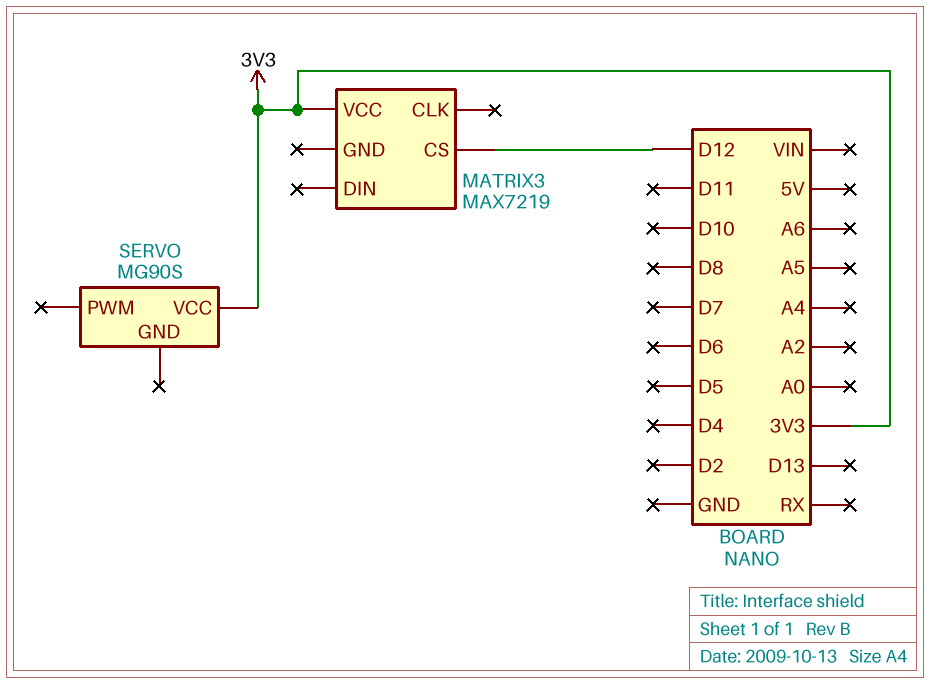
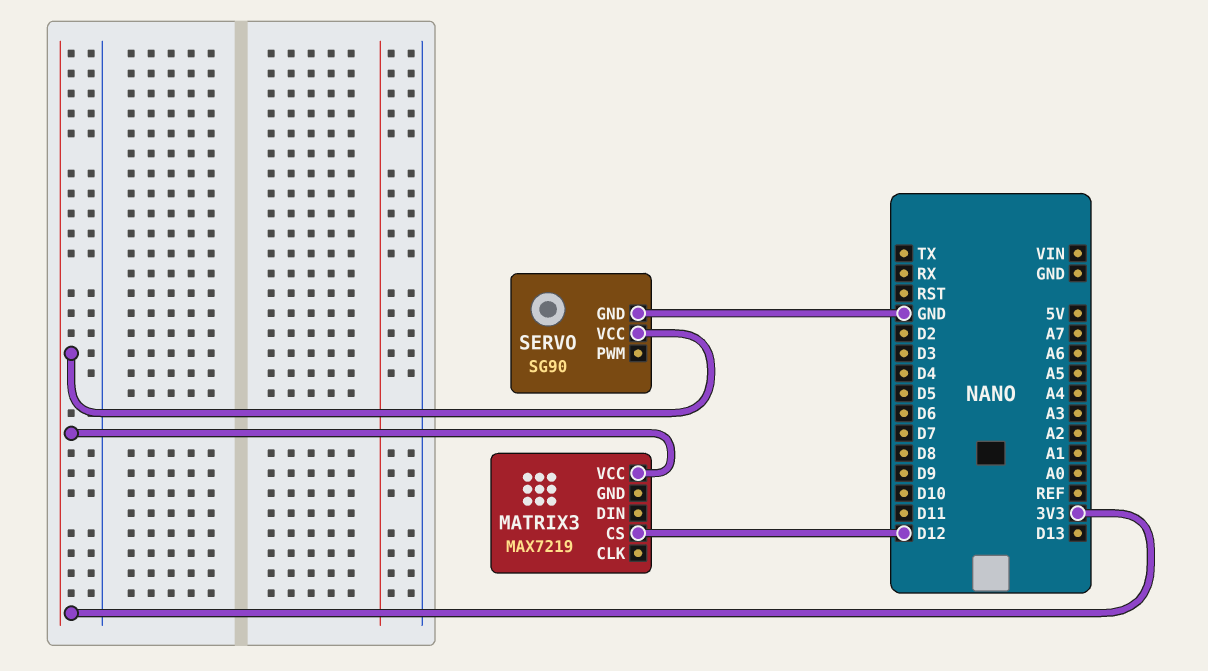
SERVO: MG90S -> SG90
SERVO pin GND: none -> GND

